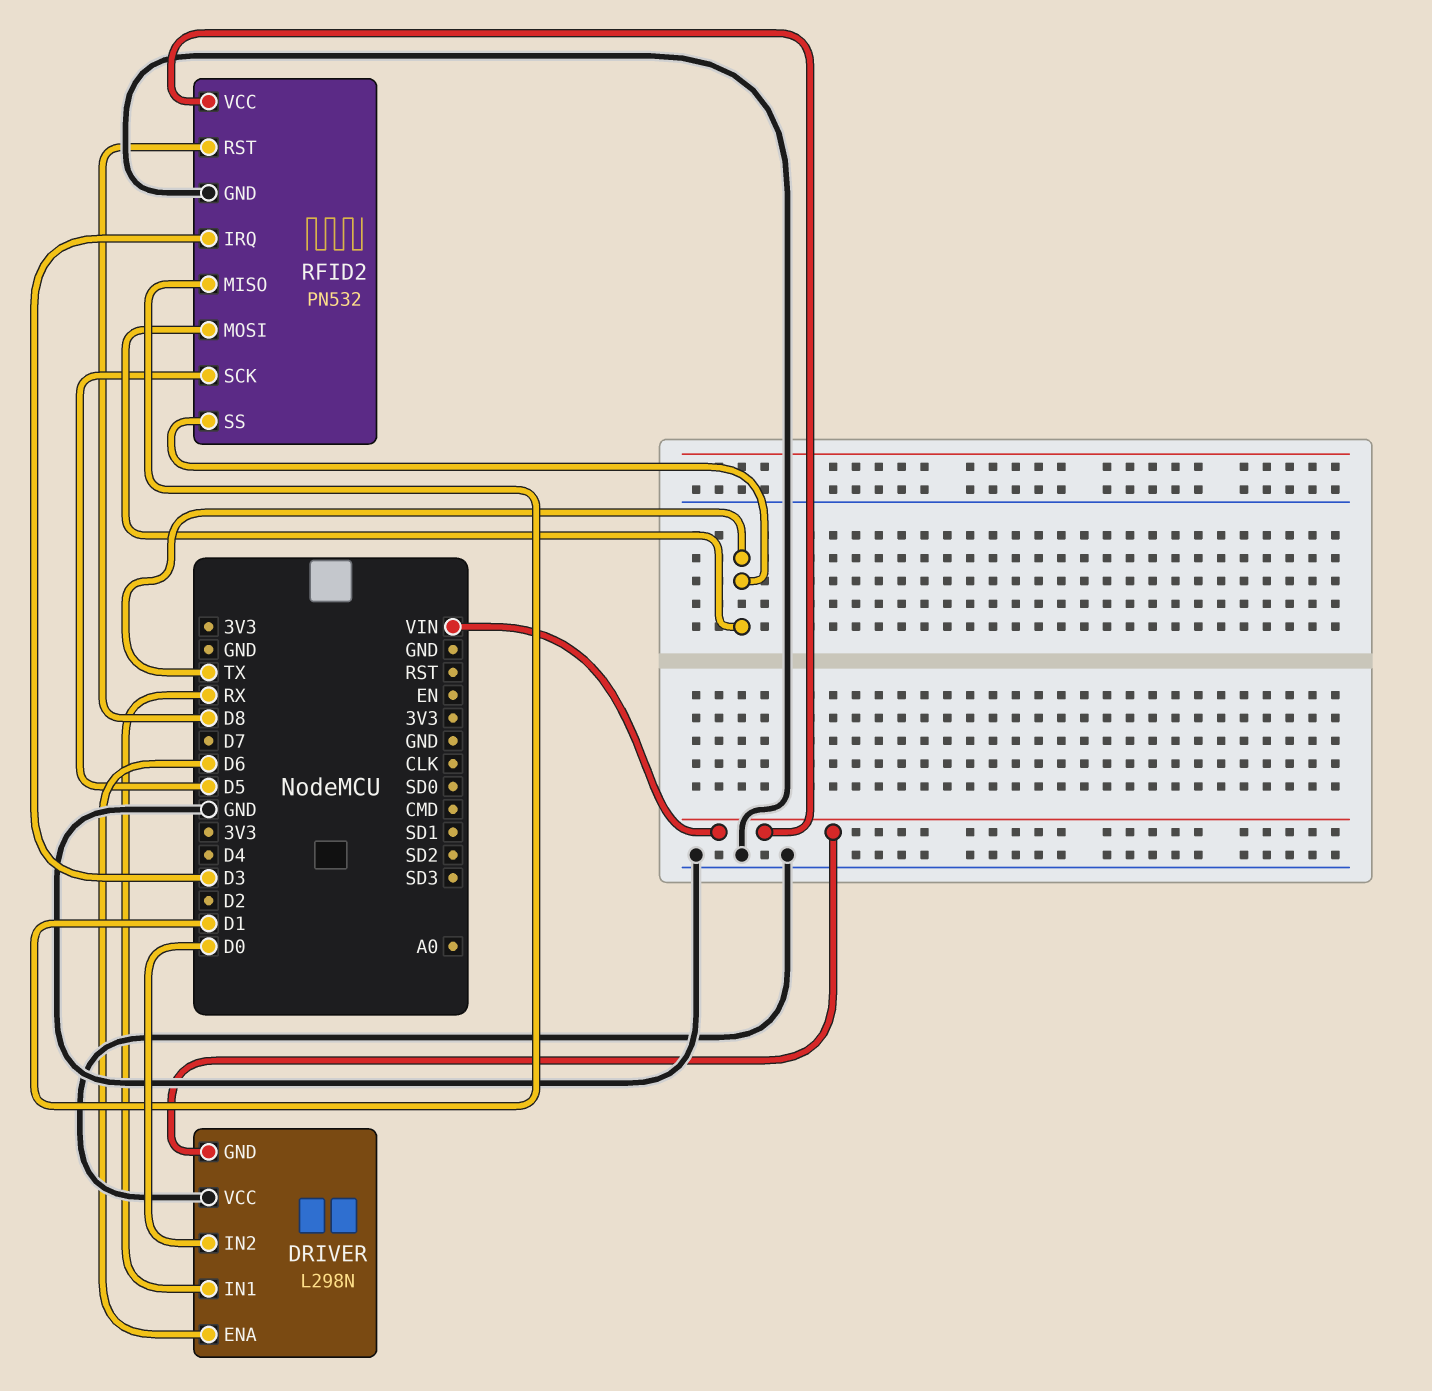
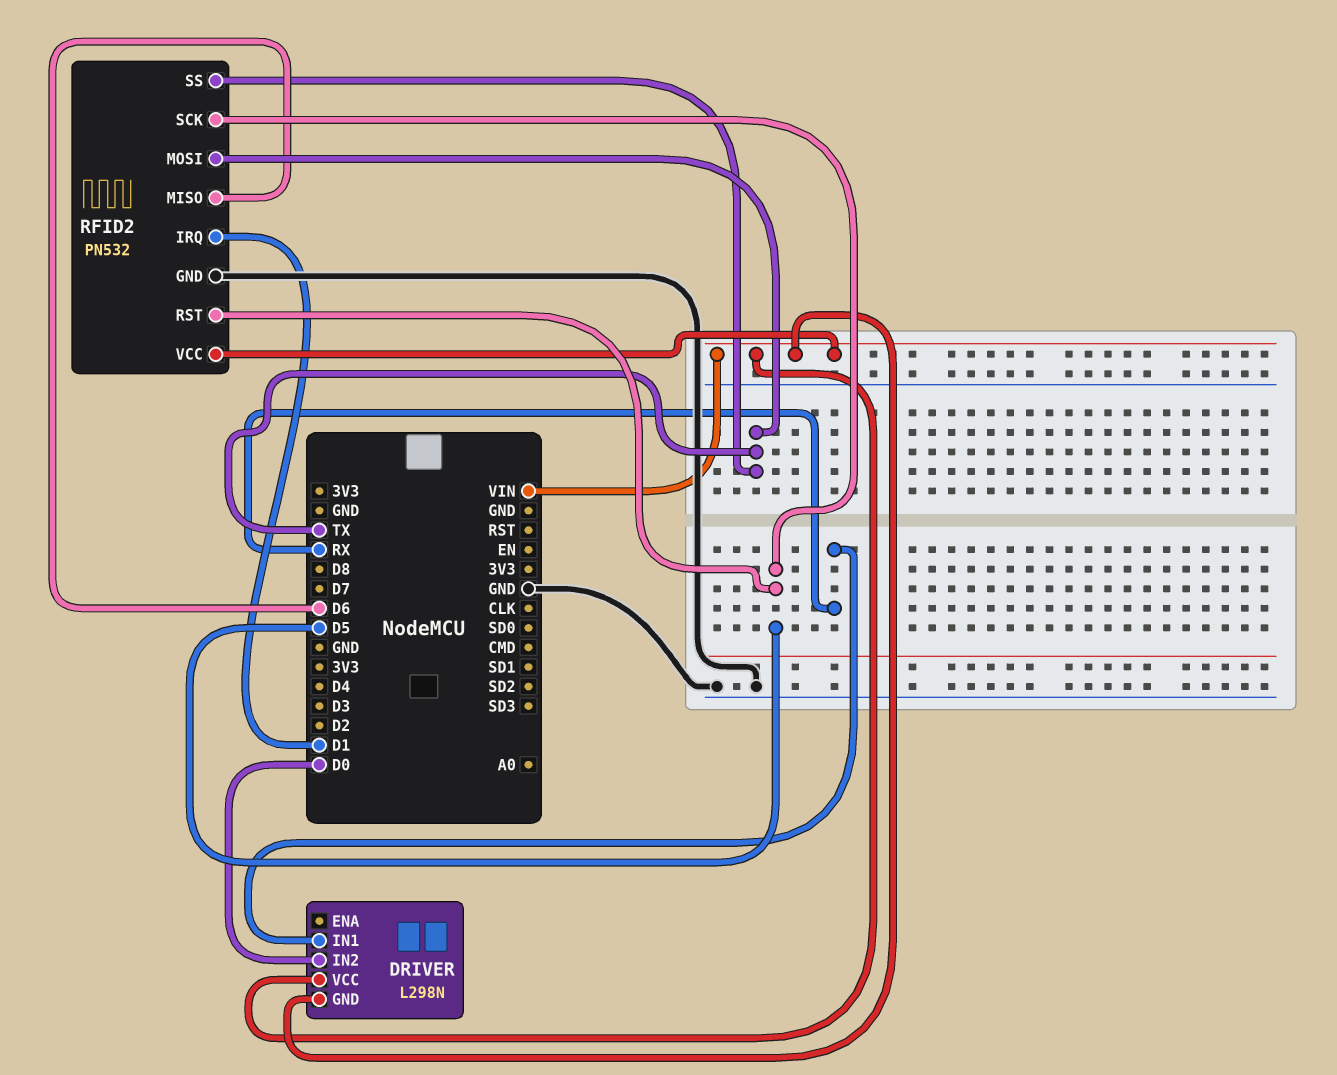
DRIVER pin ENA: D6 -> none
DRIVER pin VCC: GND -> VIN
RFID2 pin IRQ: D3 -> D1
RFID2 pin MISO: D1 -> D6
RFID2 pin RST: D8 -> D5

